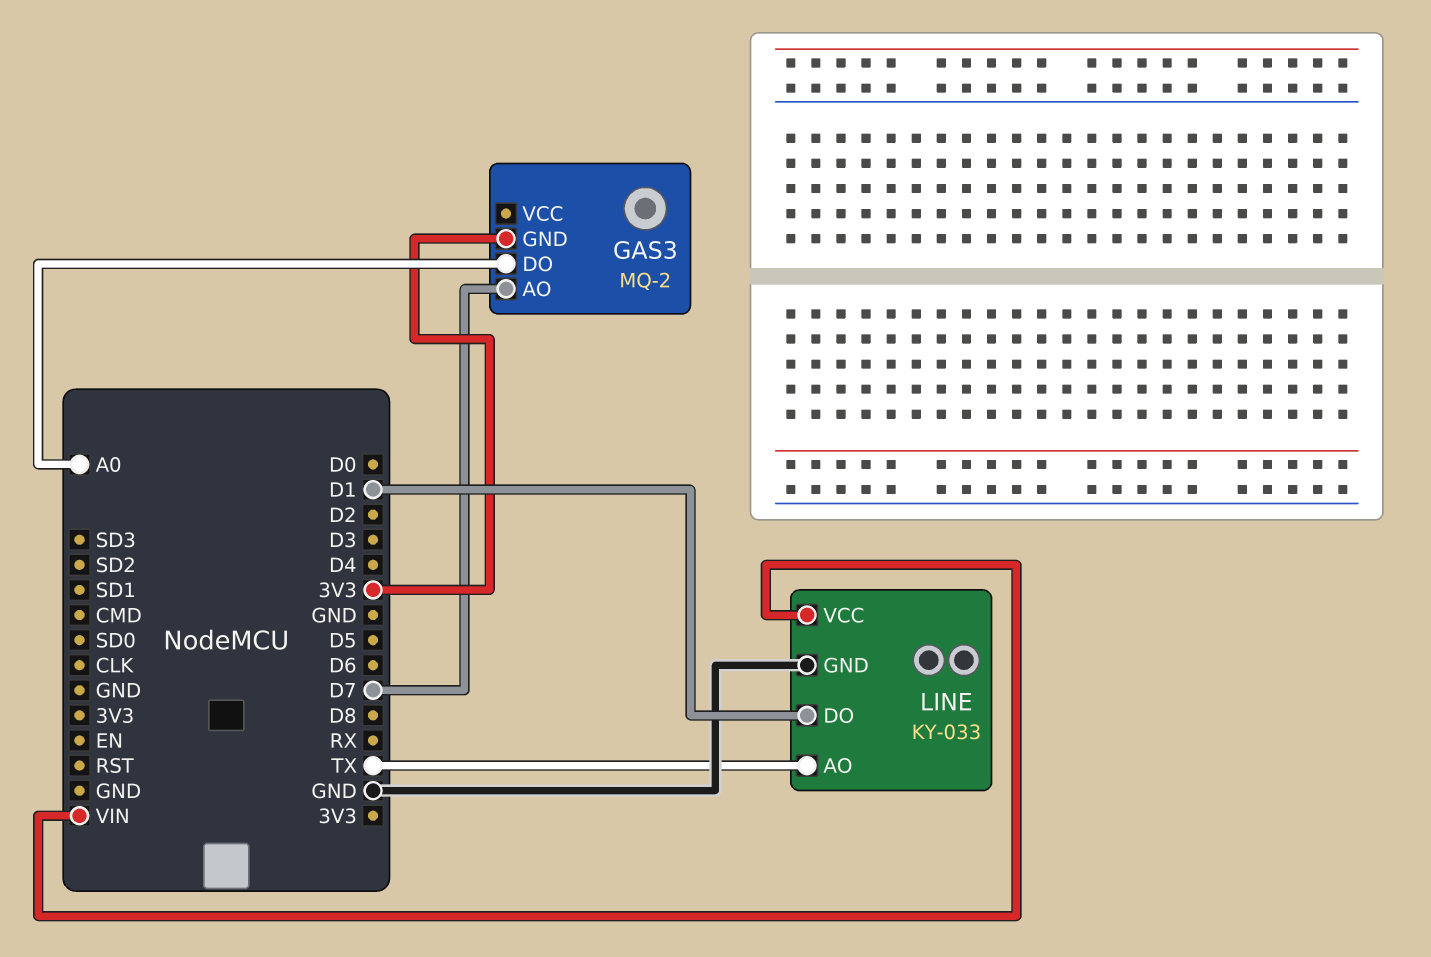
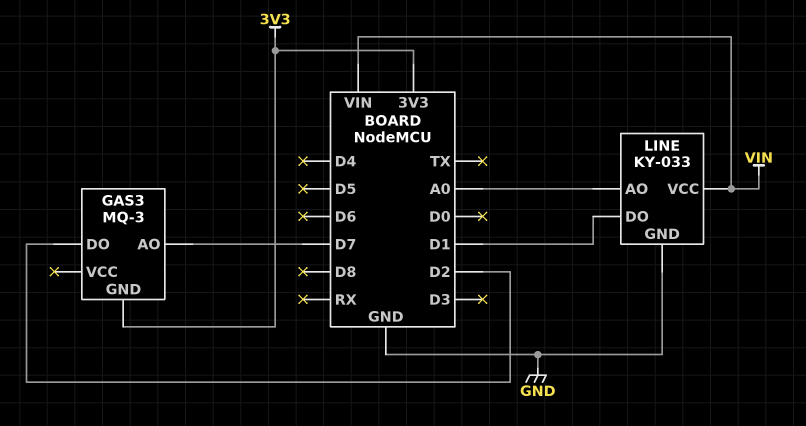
GAS3: MQ-2 -> MQ-3
GAS3 pin DO: A0 -> D2
LINE pin AO: TX -> A0

